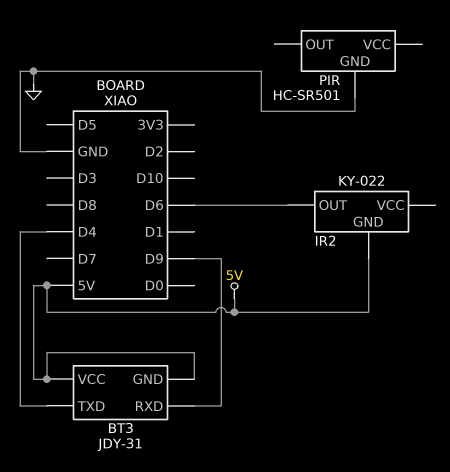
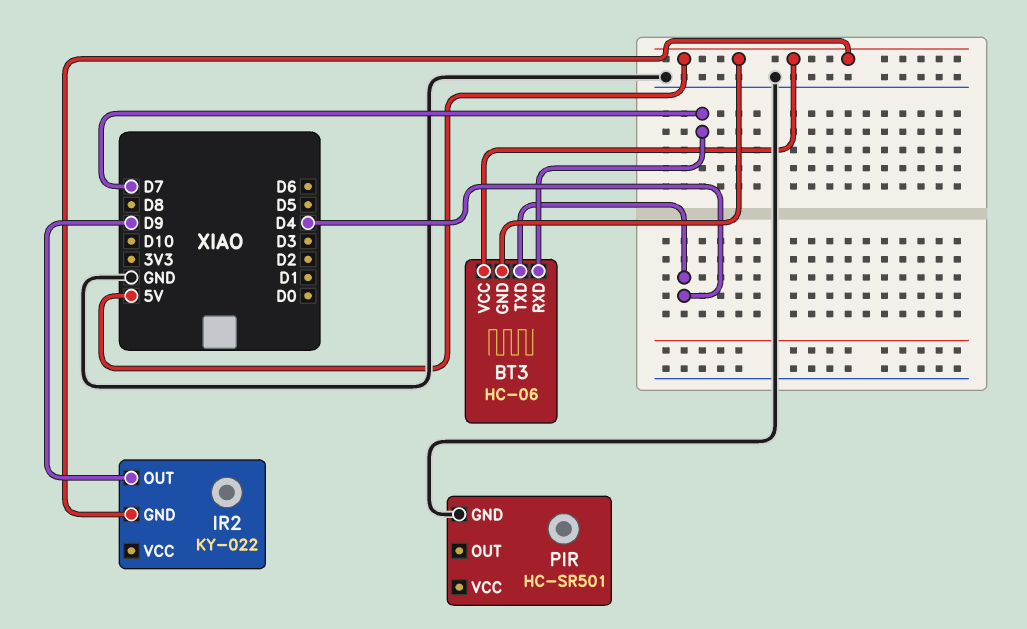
BT3: JDY-31 -> HC-06
BT3 pin RXD: D9 -> D7
IR2 pin OUT: D6 -> D9

